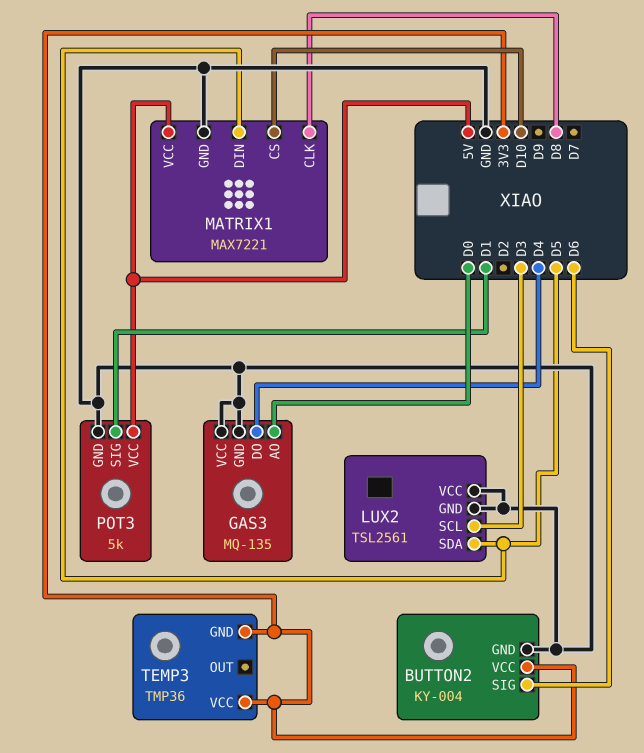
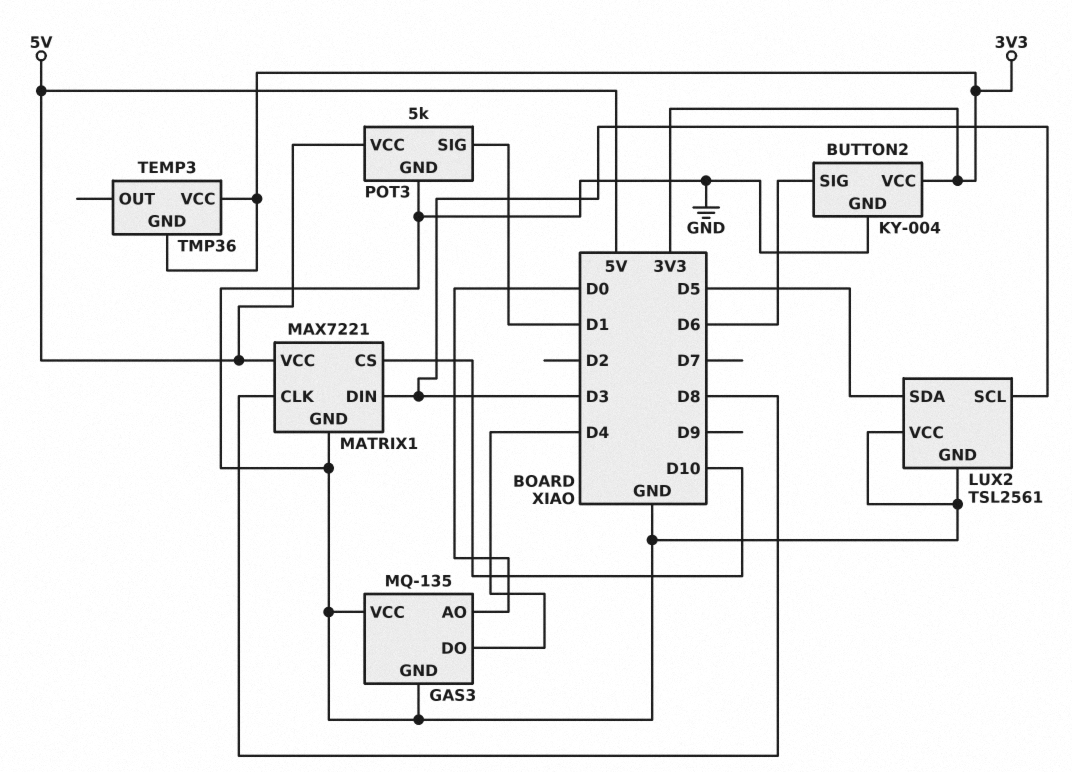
MATRIX1 pin DIN: D5 -> D3

